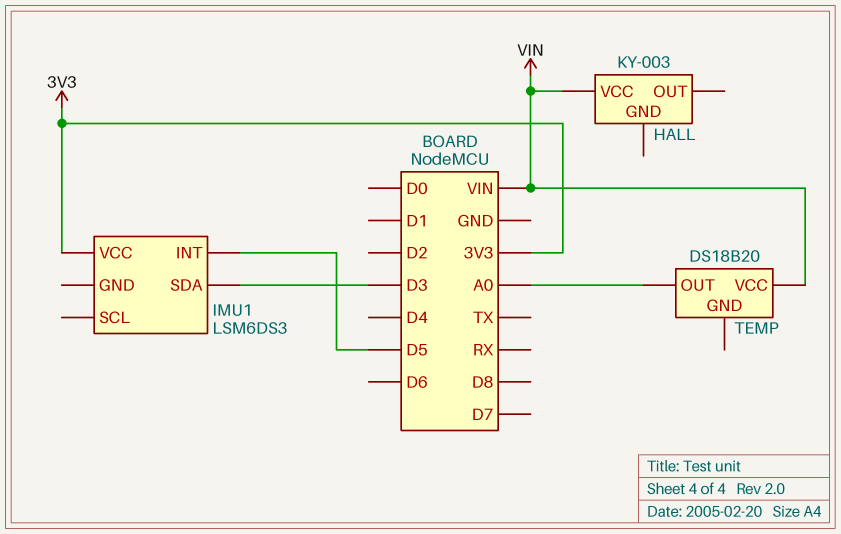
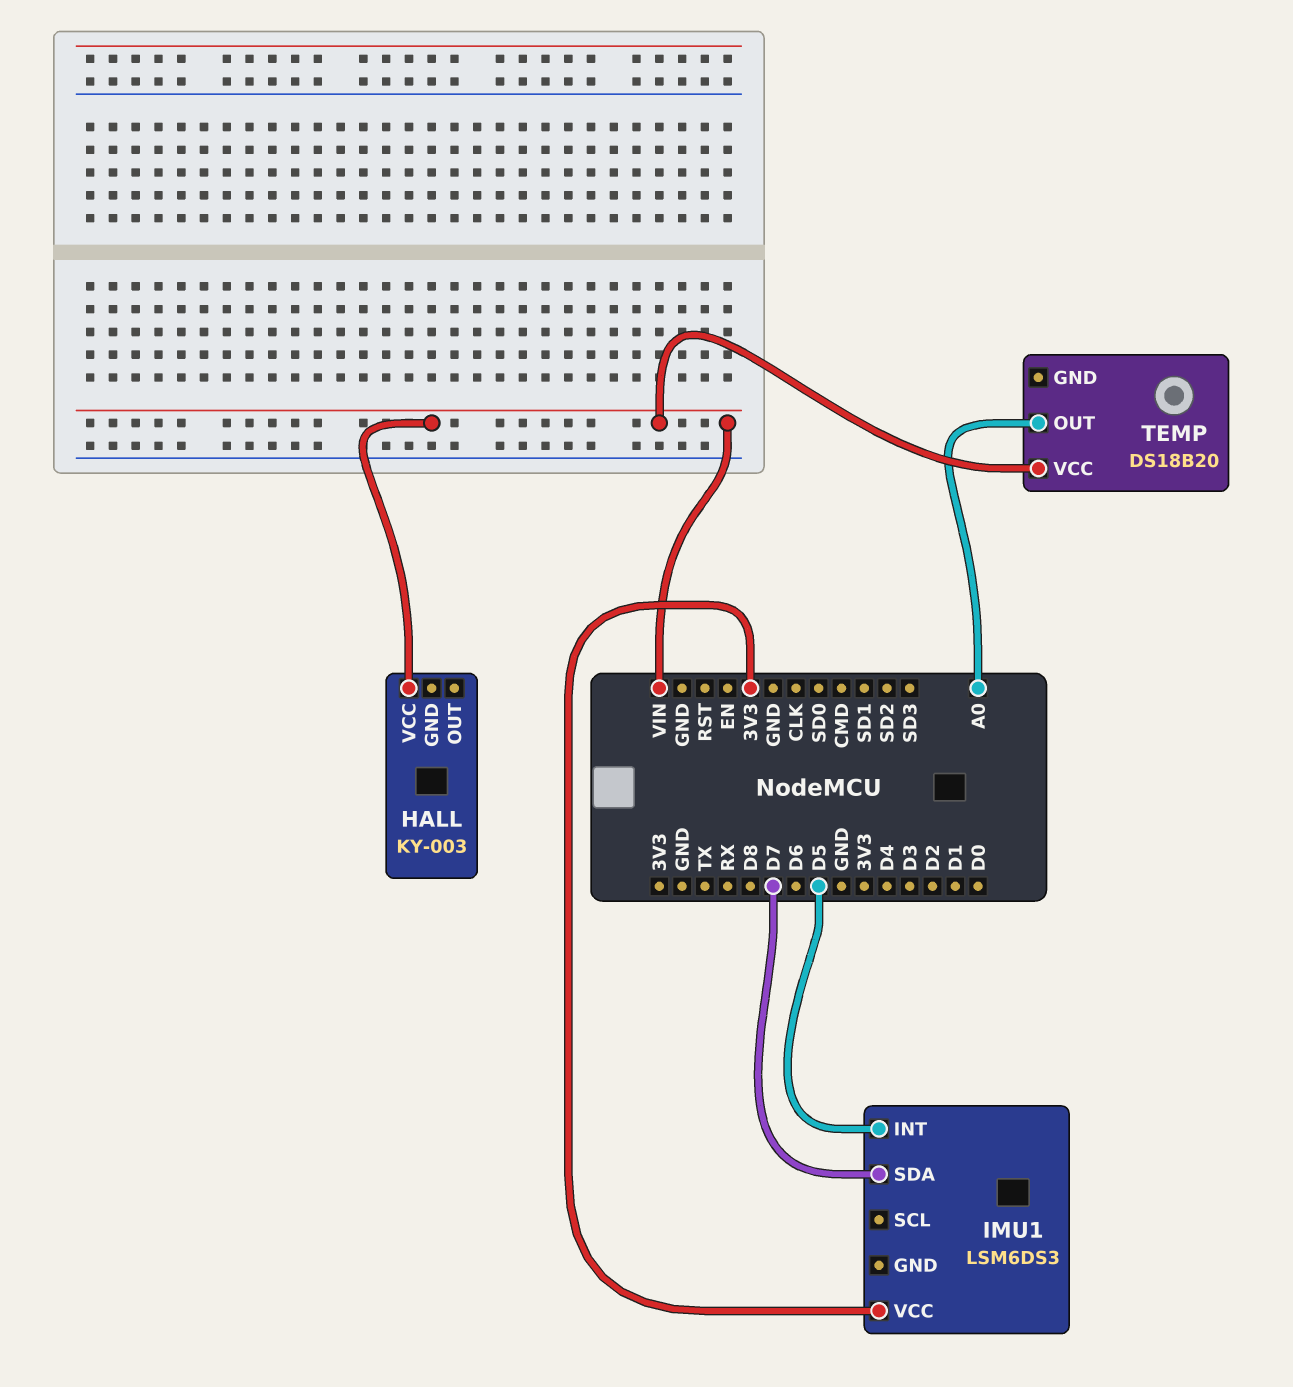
IMU1 pin SDA: D3 -> D7

